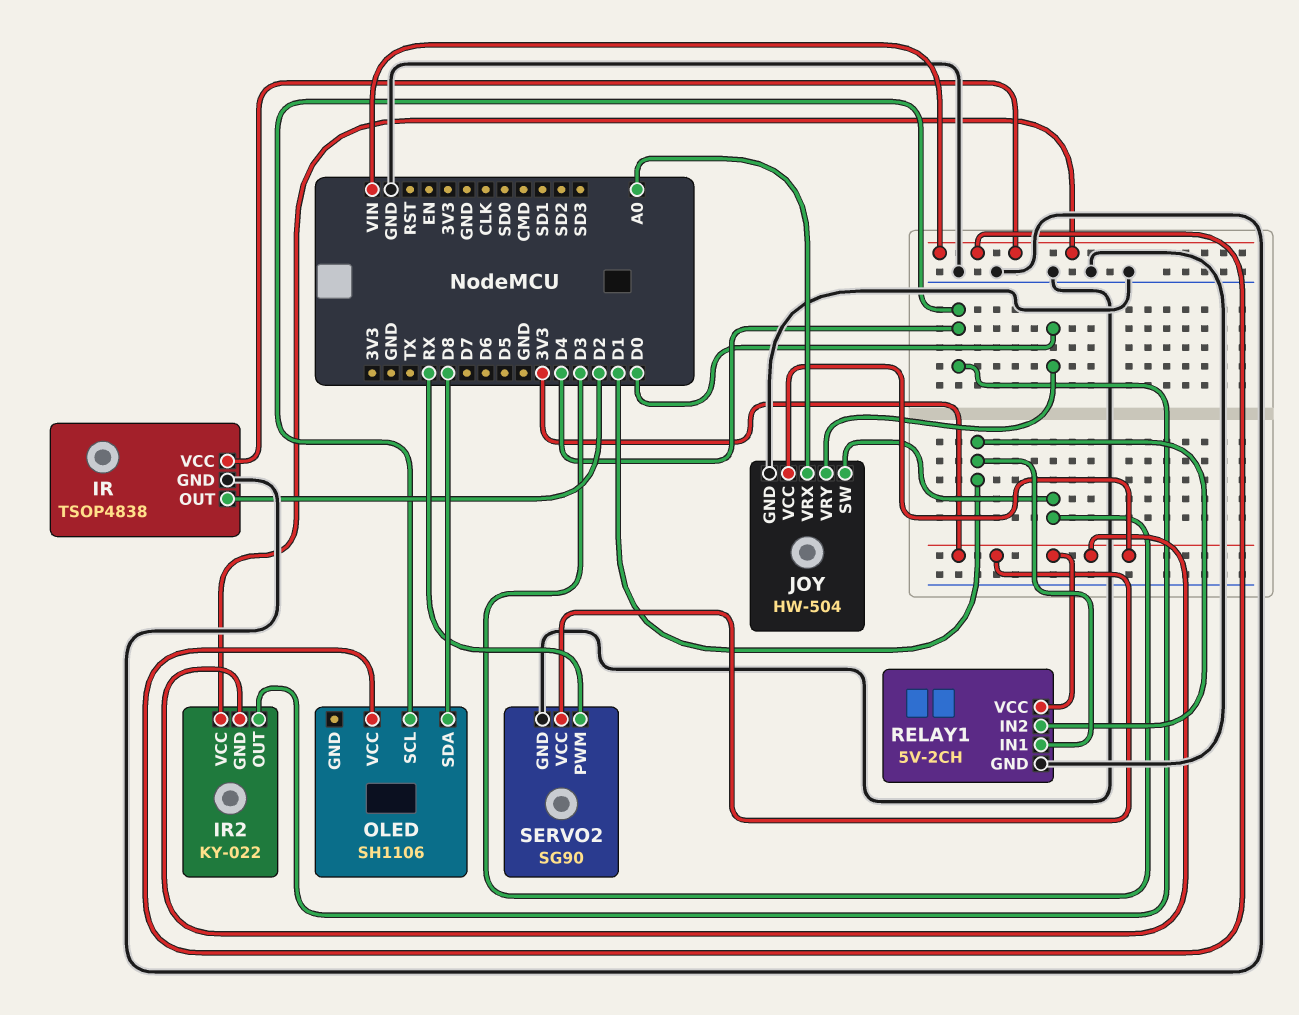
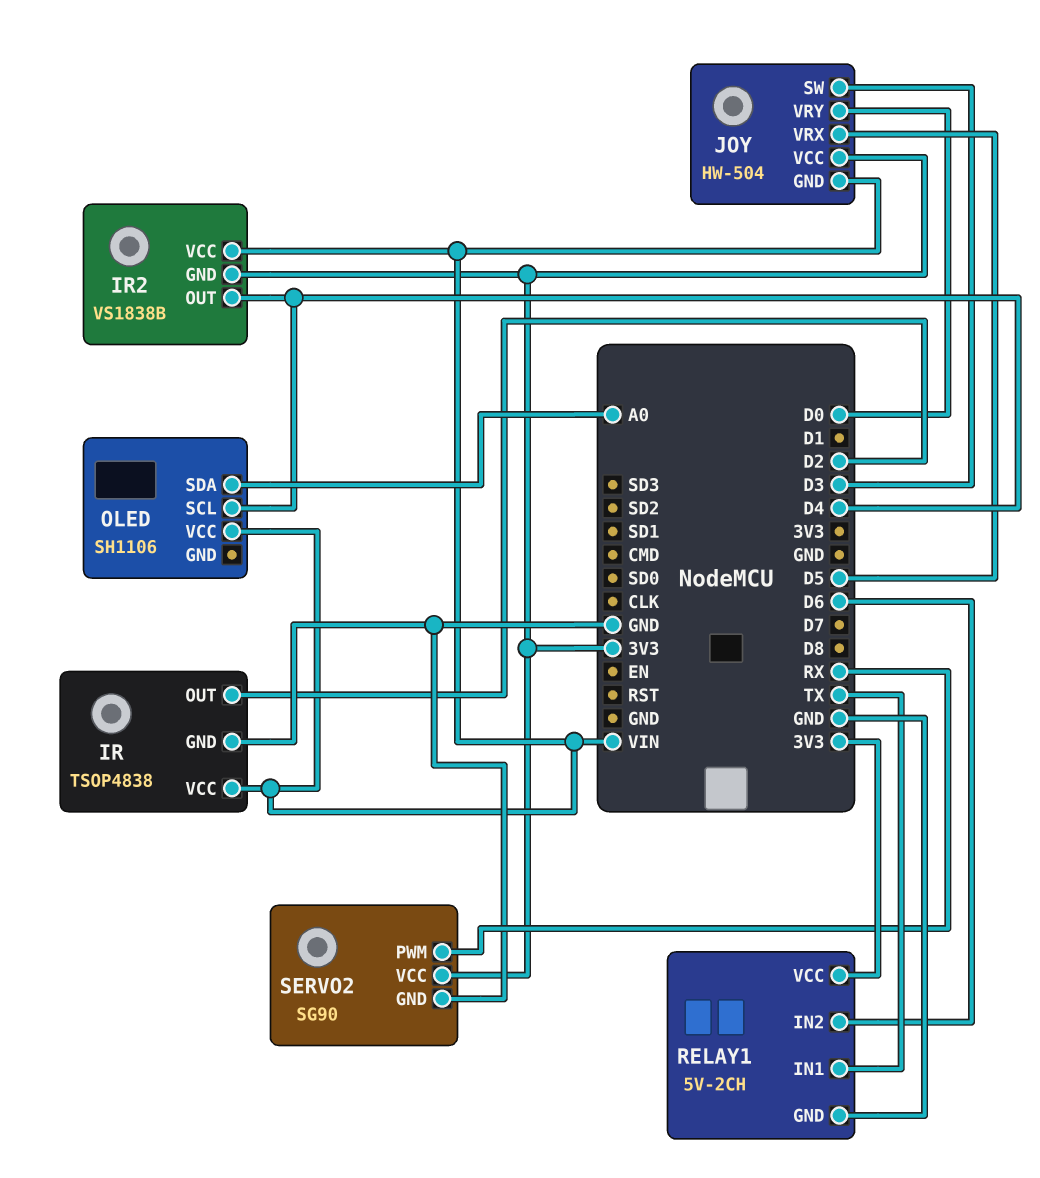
IR2: KY-022 -> VS1838B
JOY pin GND: GND -> VIN
JOY pin VRX: A0 -> D5
OLED pin SDA: D8 -> A0
RELAY1 pin IN1: D1 -> TX
RELAY1 pin IN2: D1 -> D6

